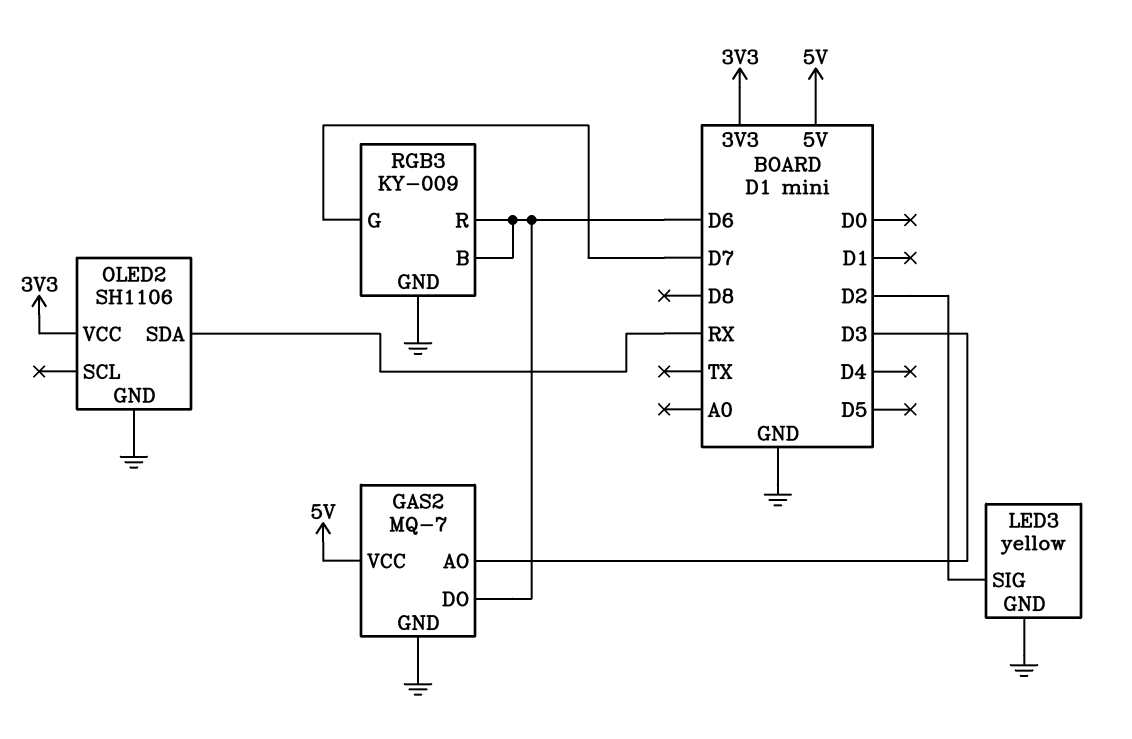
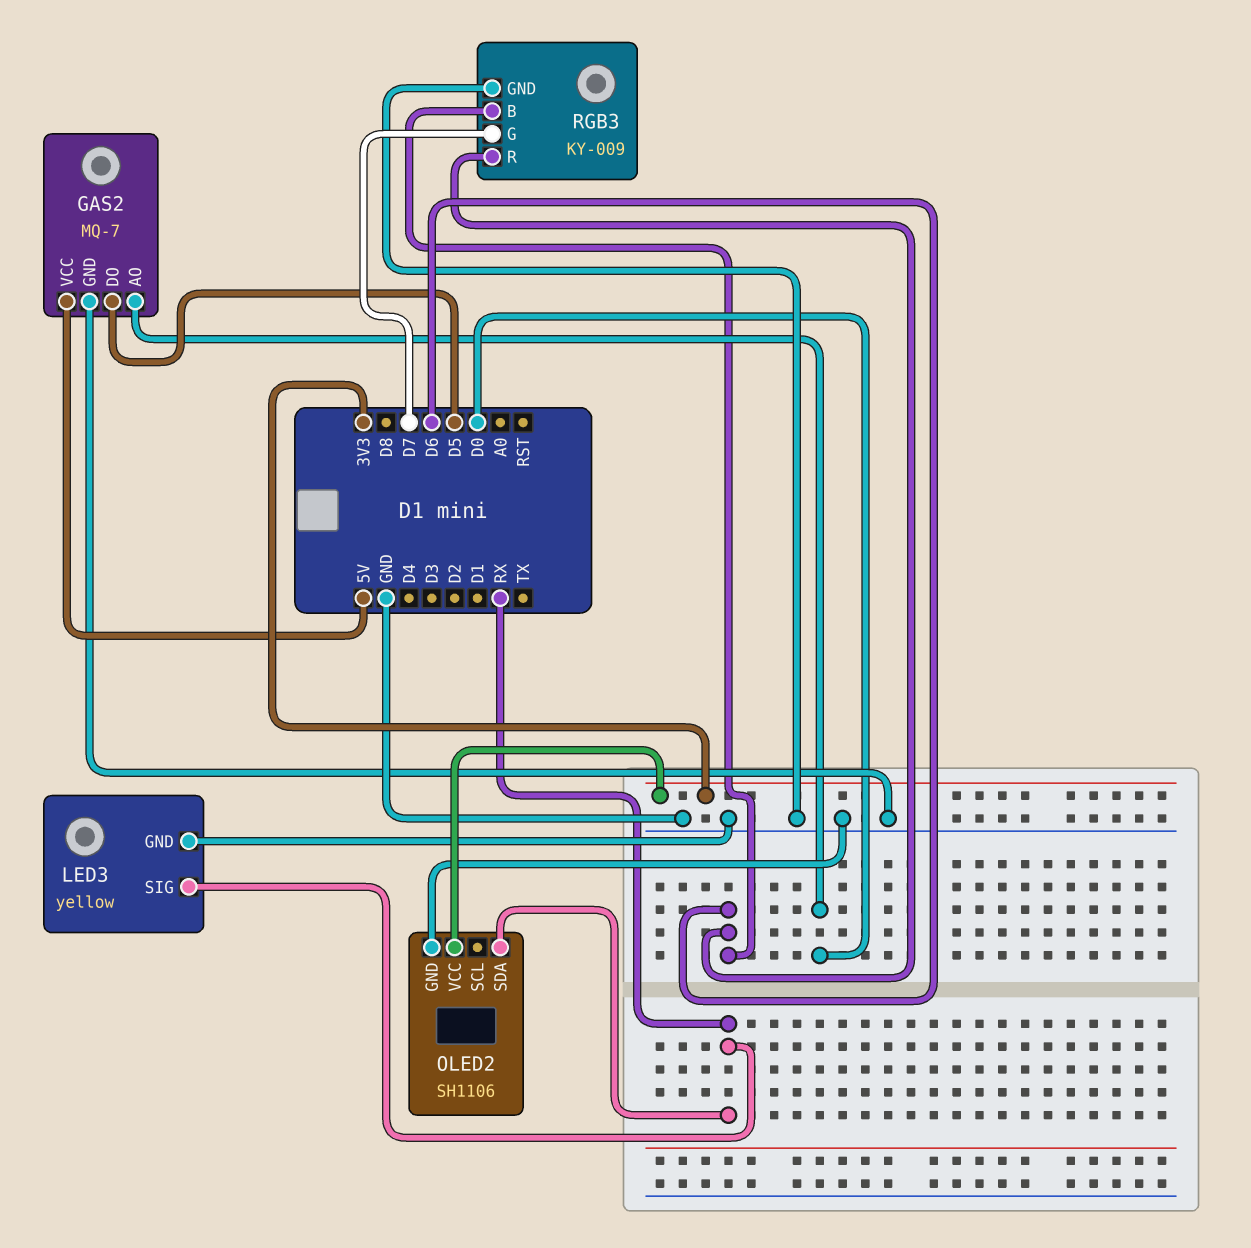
GAS2 pin AO: D3 -> D0
GAS2 pin DO: D6 -> D5
LED3 pin SIG: D2 -> RX

